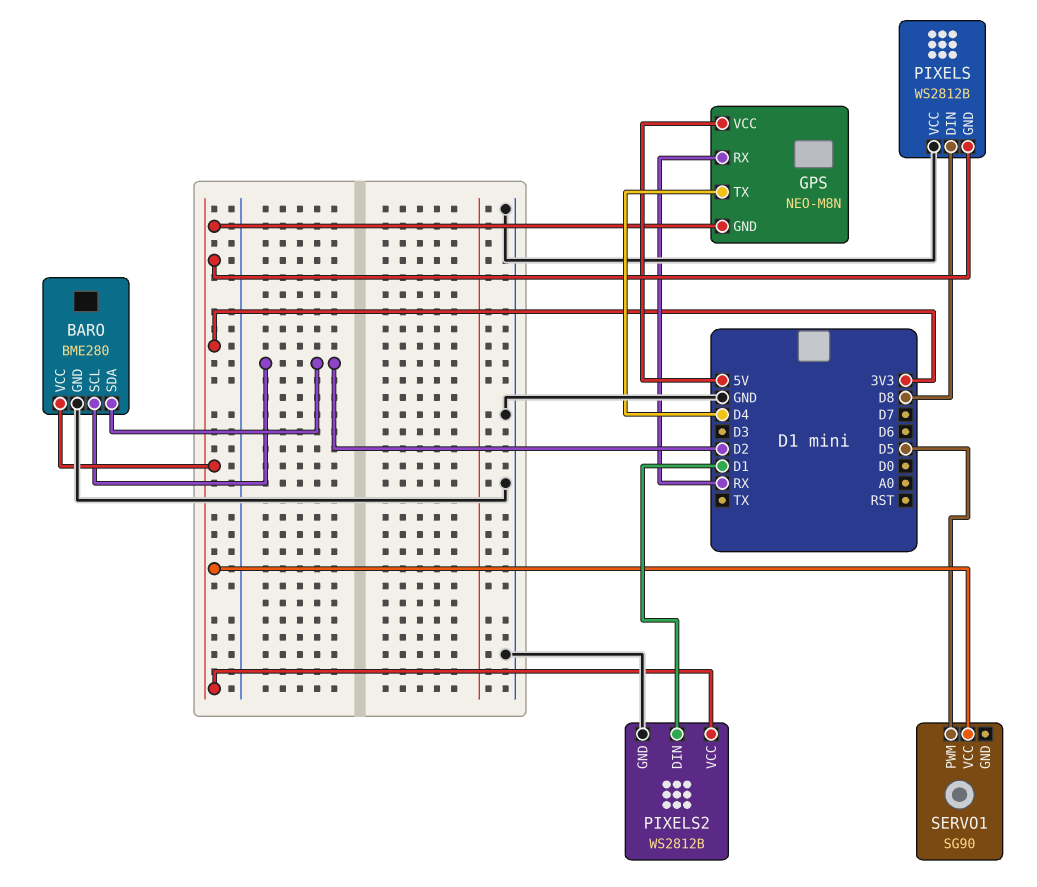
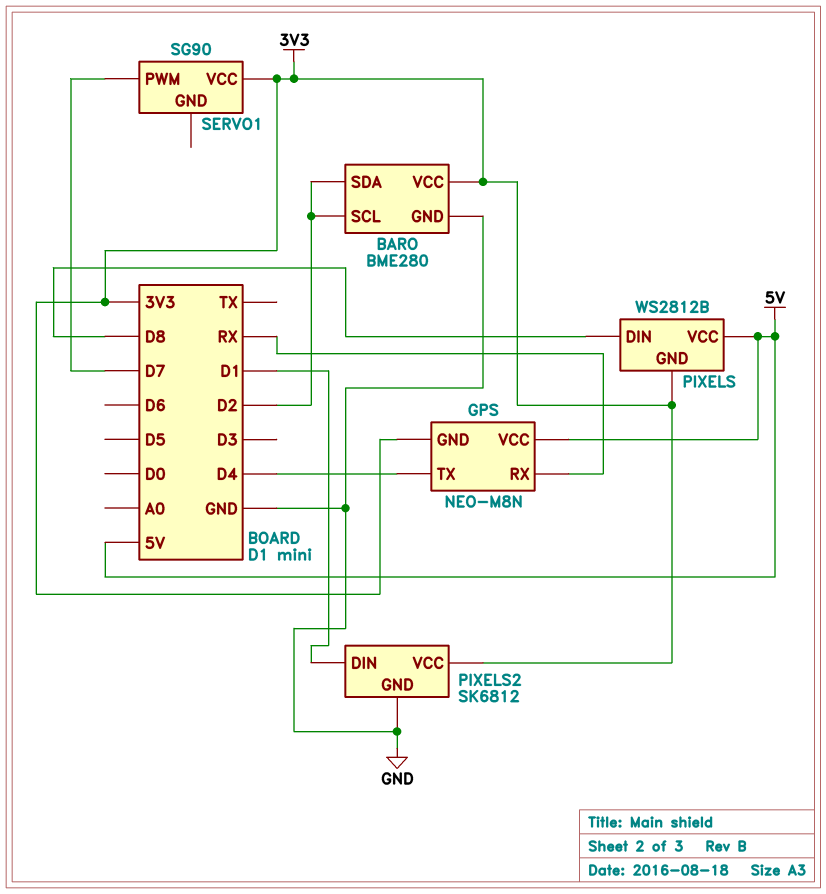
PIXELS pin VCC: GND -> 5V
PIXELS2: WS2812B -> SK6812
SERVO1 pin PWM: D5 -> D7

